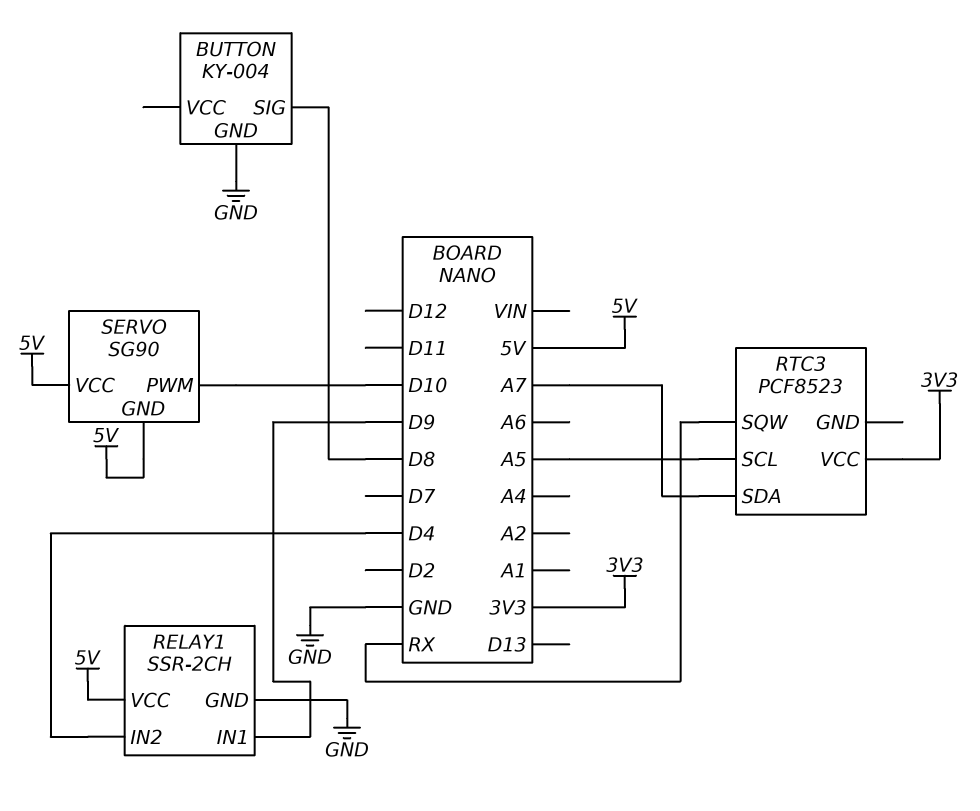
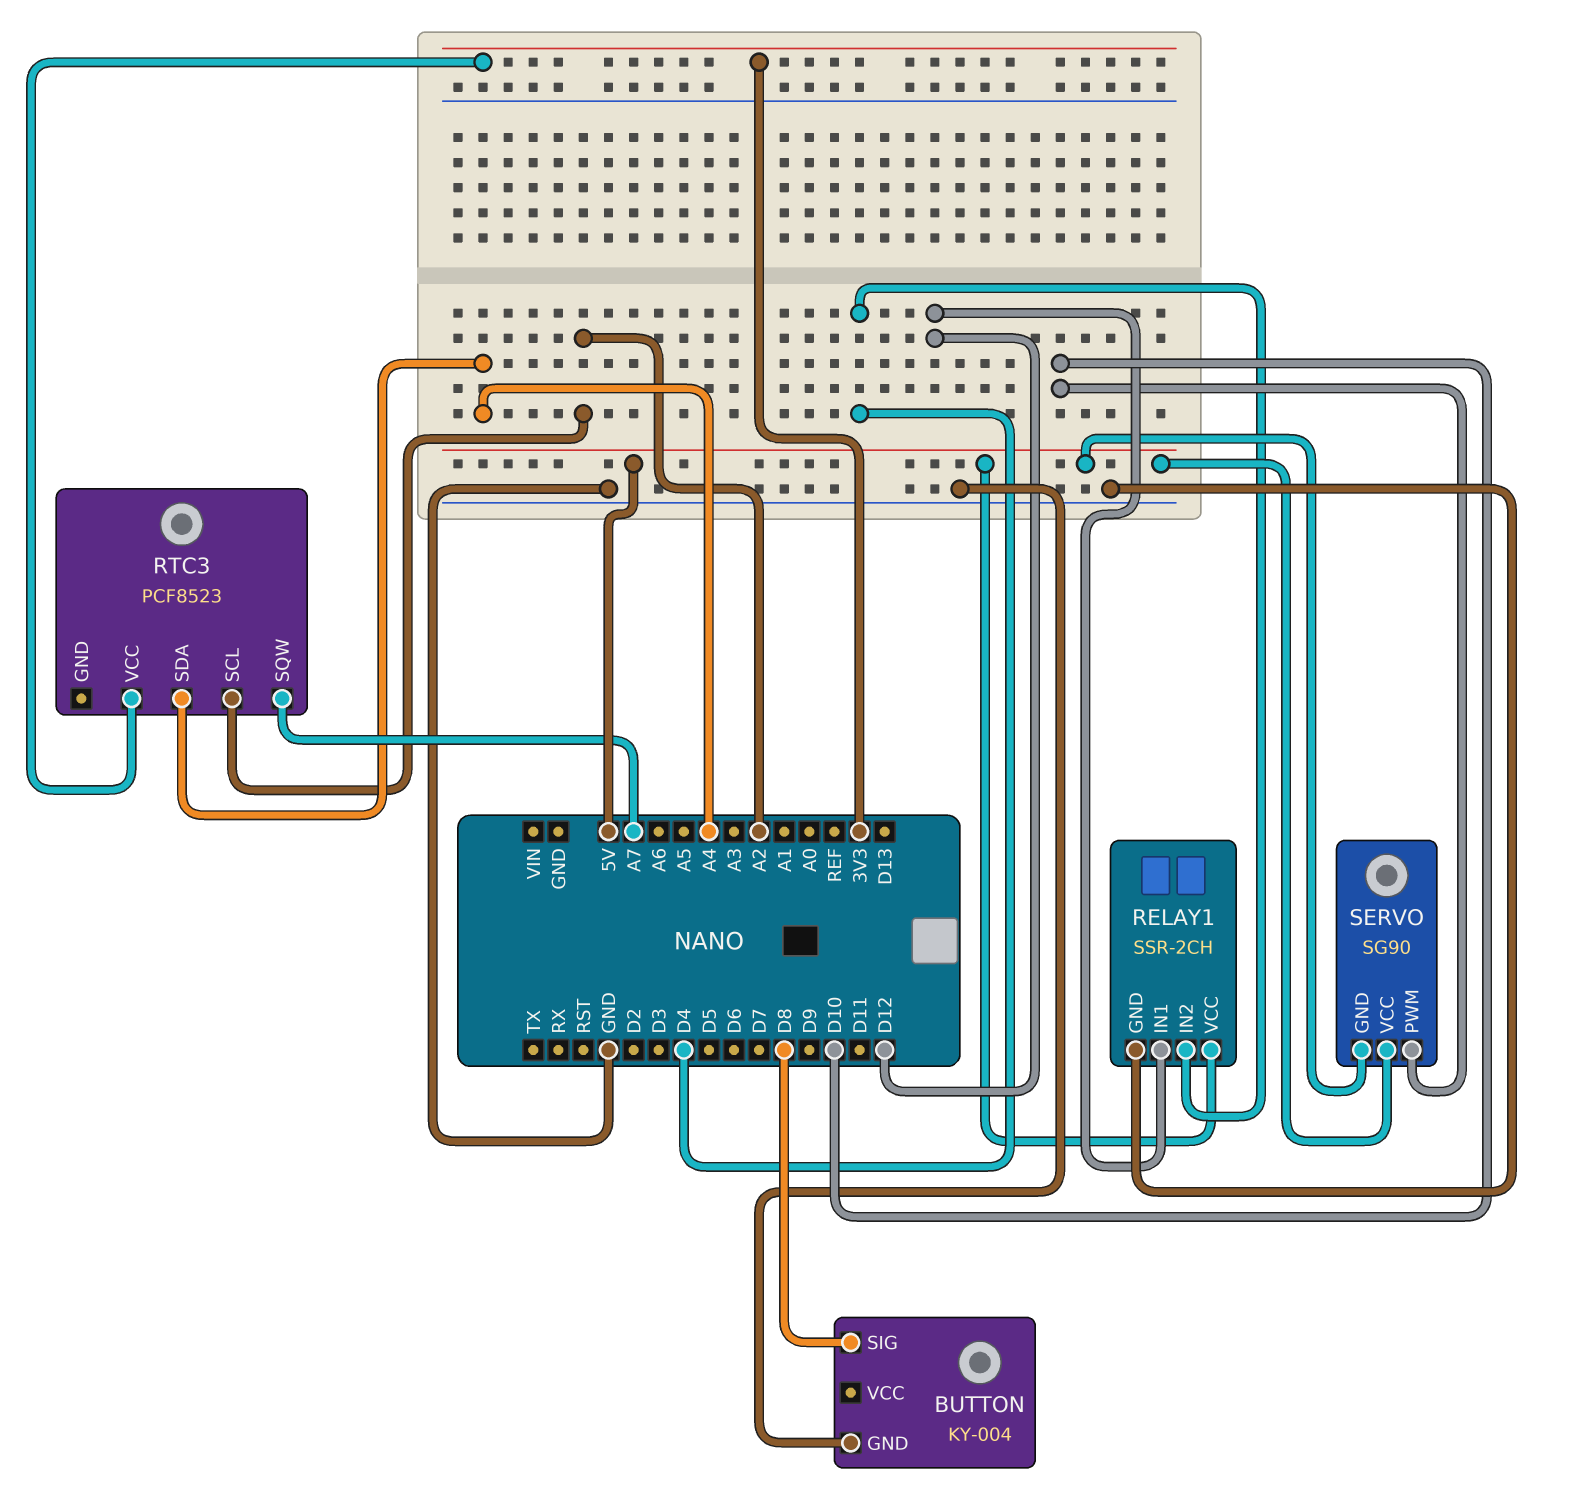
RELAY1 pin IN1: D9 -> D12
RTC3 pin SCL: A5 -> A2
RTC3 pin SDA: A7 -> A4
RTC3 pin SQW: RX -> A7

